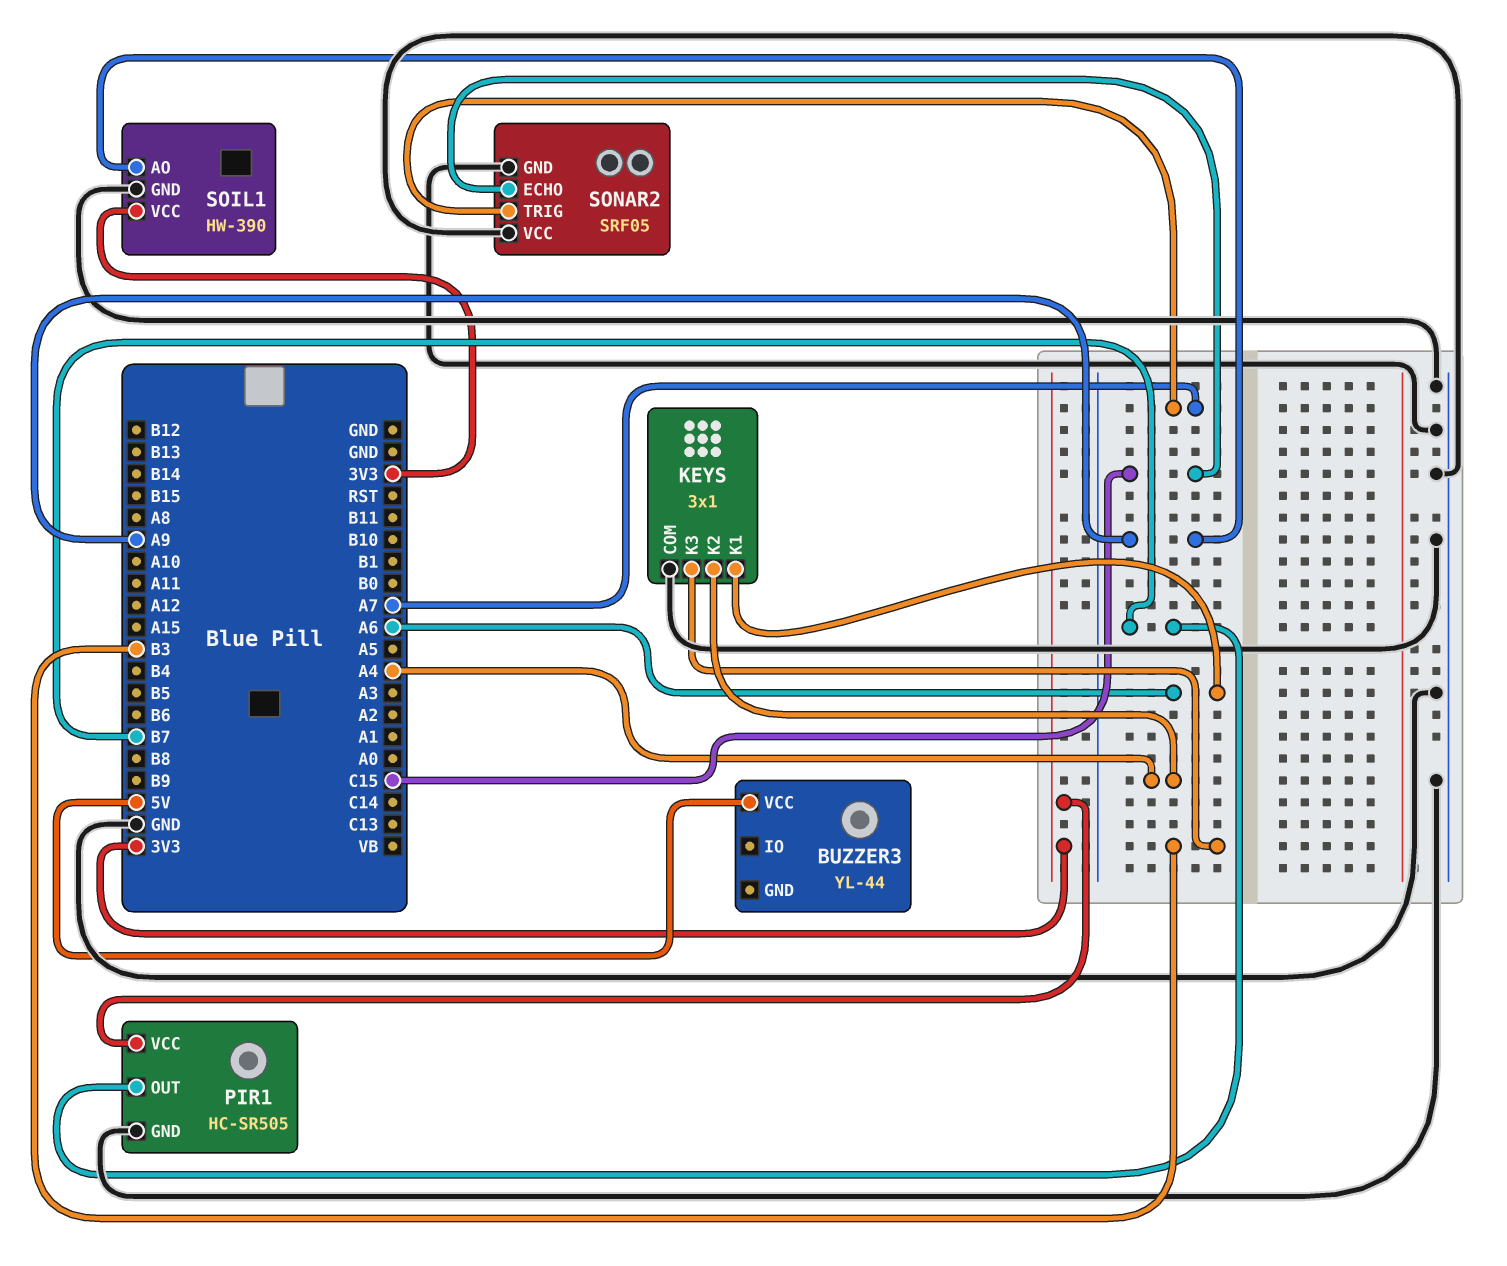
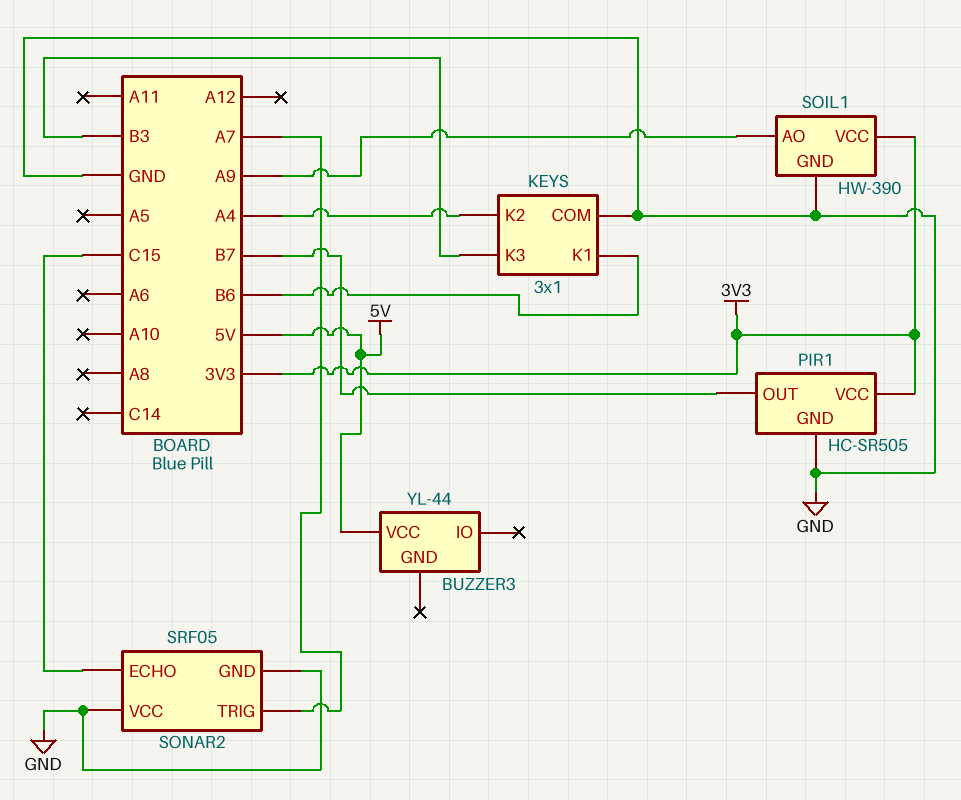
KEYS pin K1: A6 -> B6

